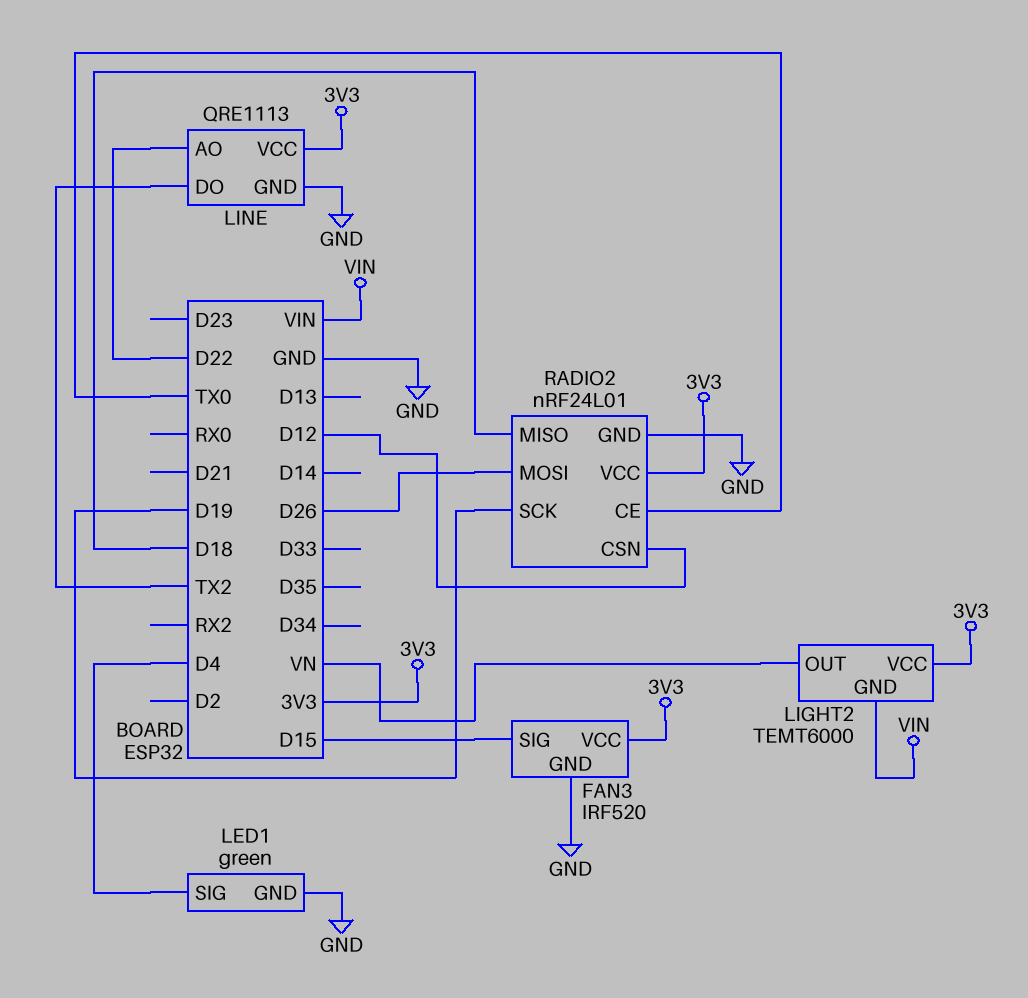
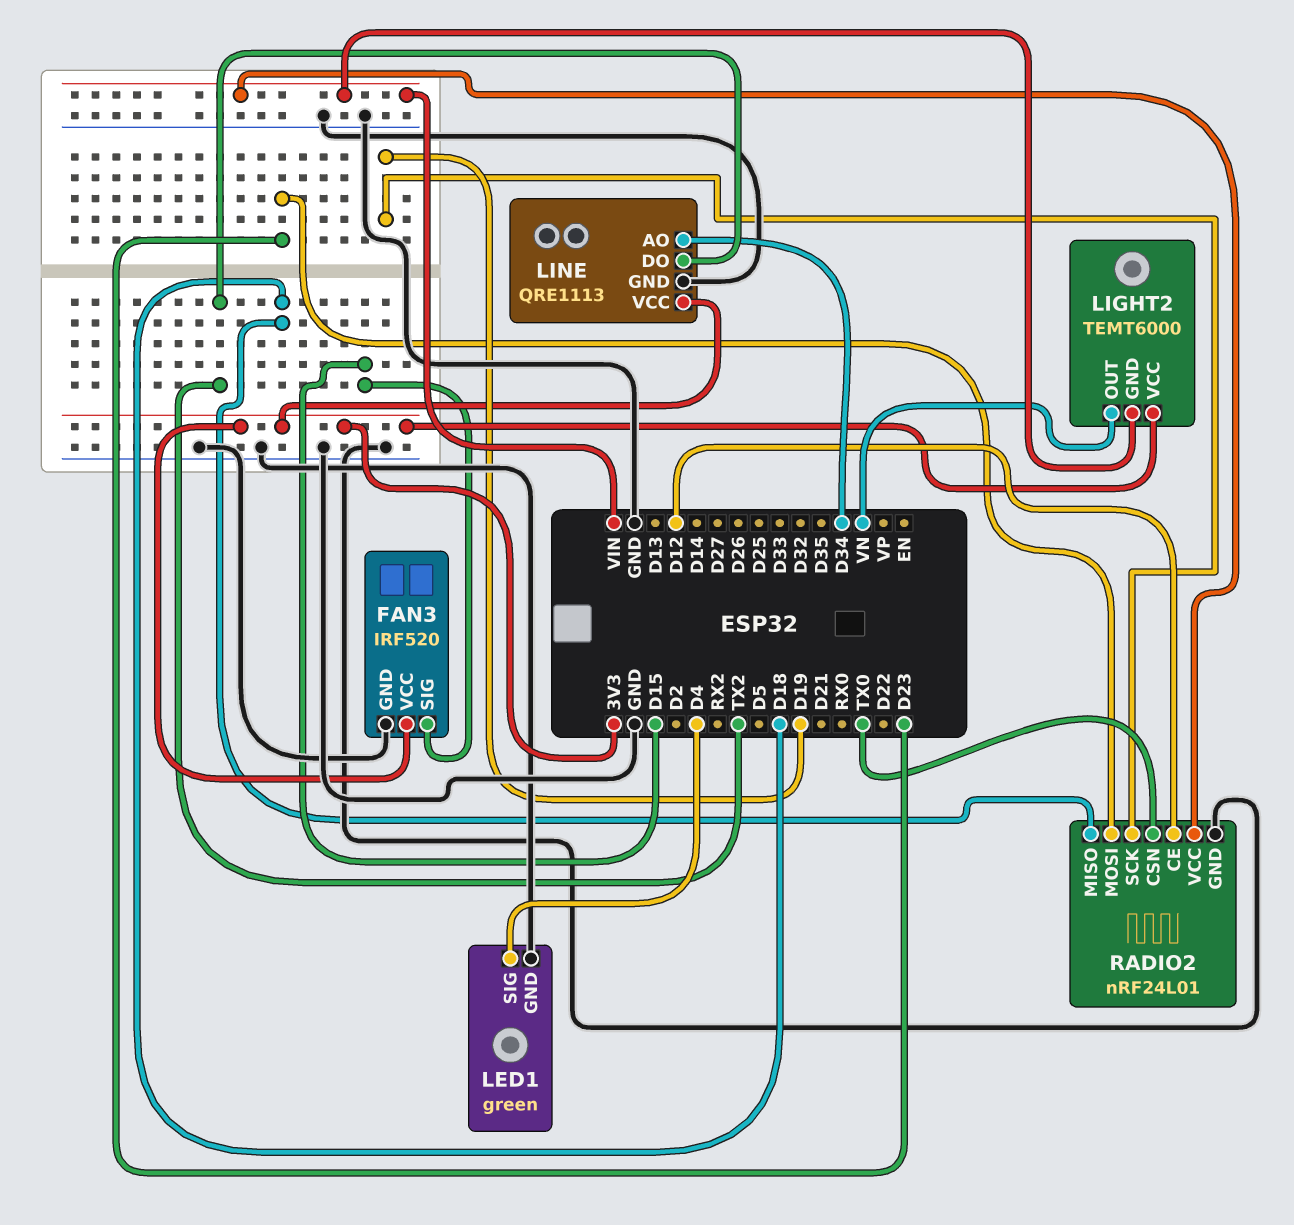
LINE pin AO: D22 -> D34
RADIO2 pin CE: TX0 -> D12
RADIO2 pin CSN: D12 -> TX0
RADIO2 pin MOSI: D26 -> D23
RADIO2 pin VCC: 3V3 -> VIN

